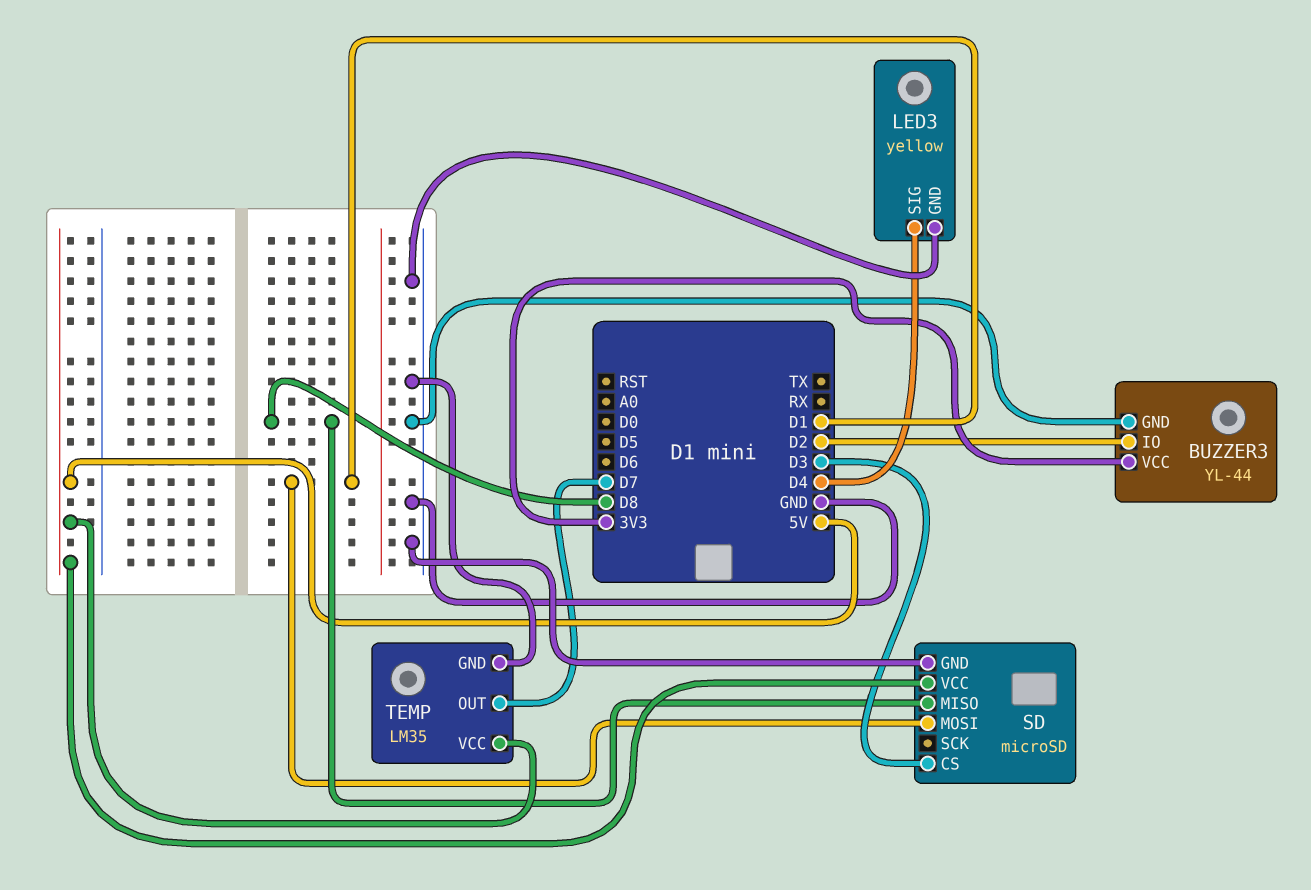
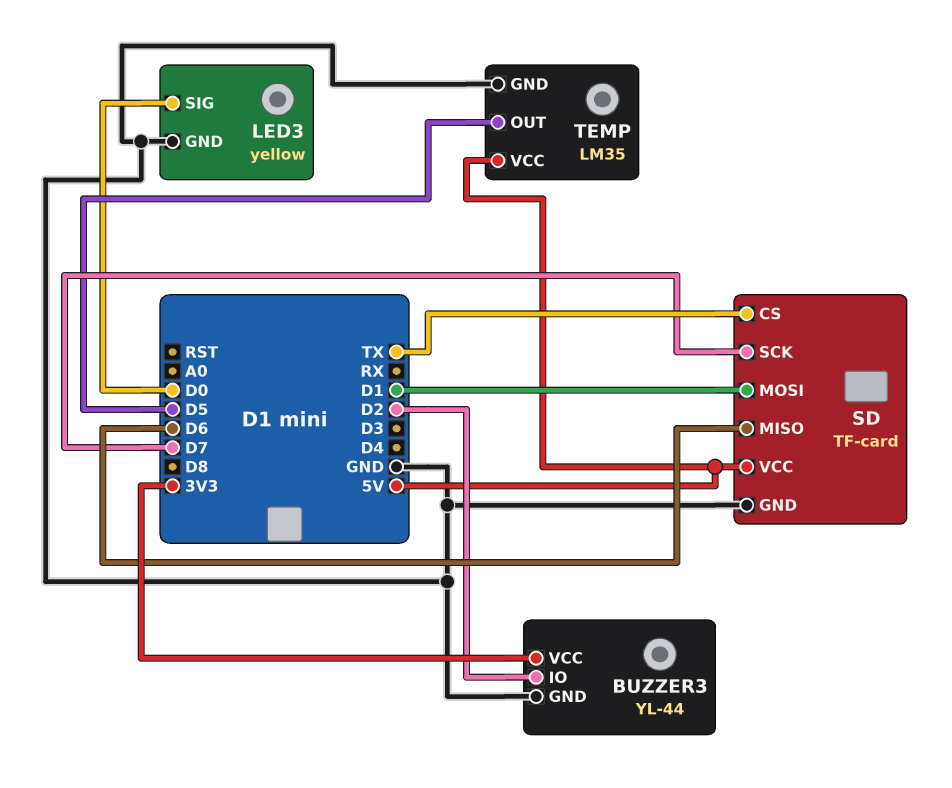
LED3 pin SIG: D4 -> D0
SD: microSD -> TF-card
SD pin CS: D3 -> TX
SD pin MISO: D8 -> D6
SD pin SCK: none -> D7
TEMP pin OUT: D7 -> D5

